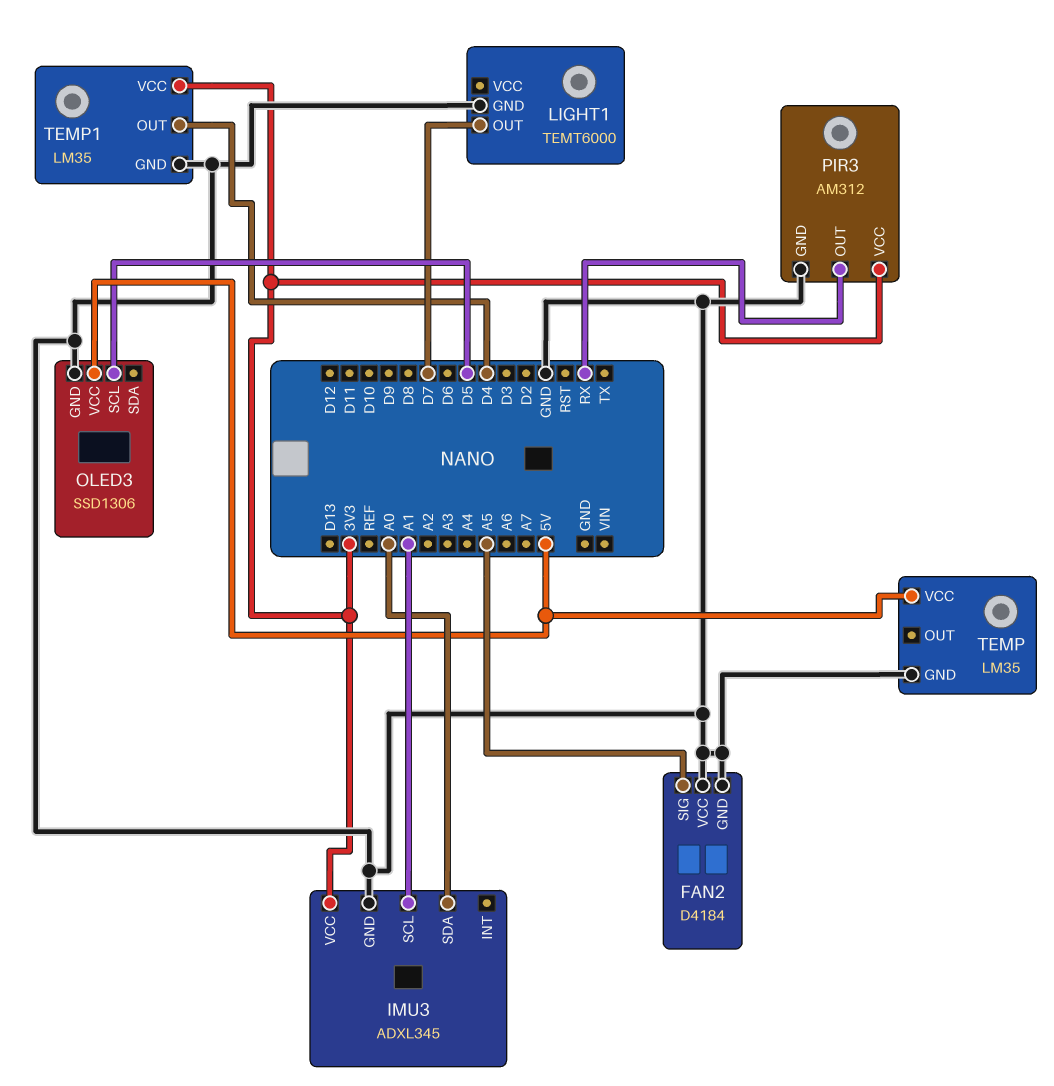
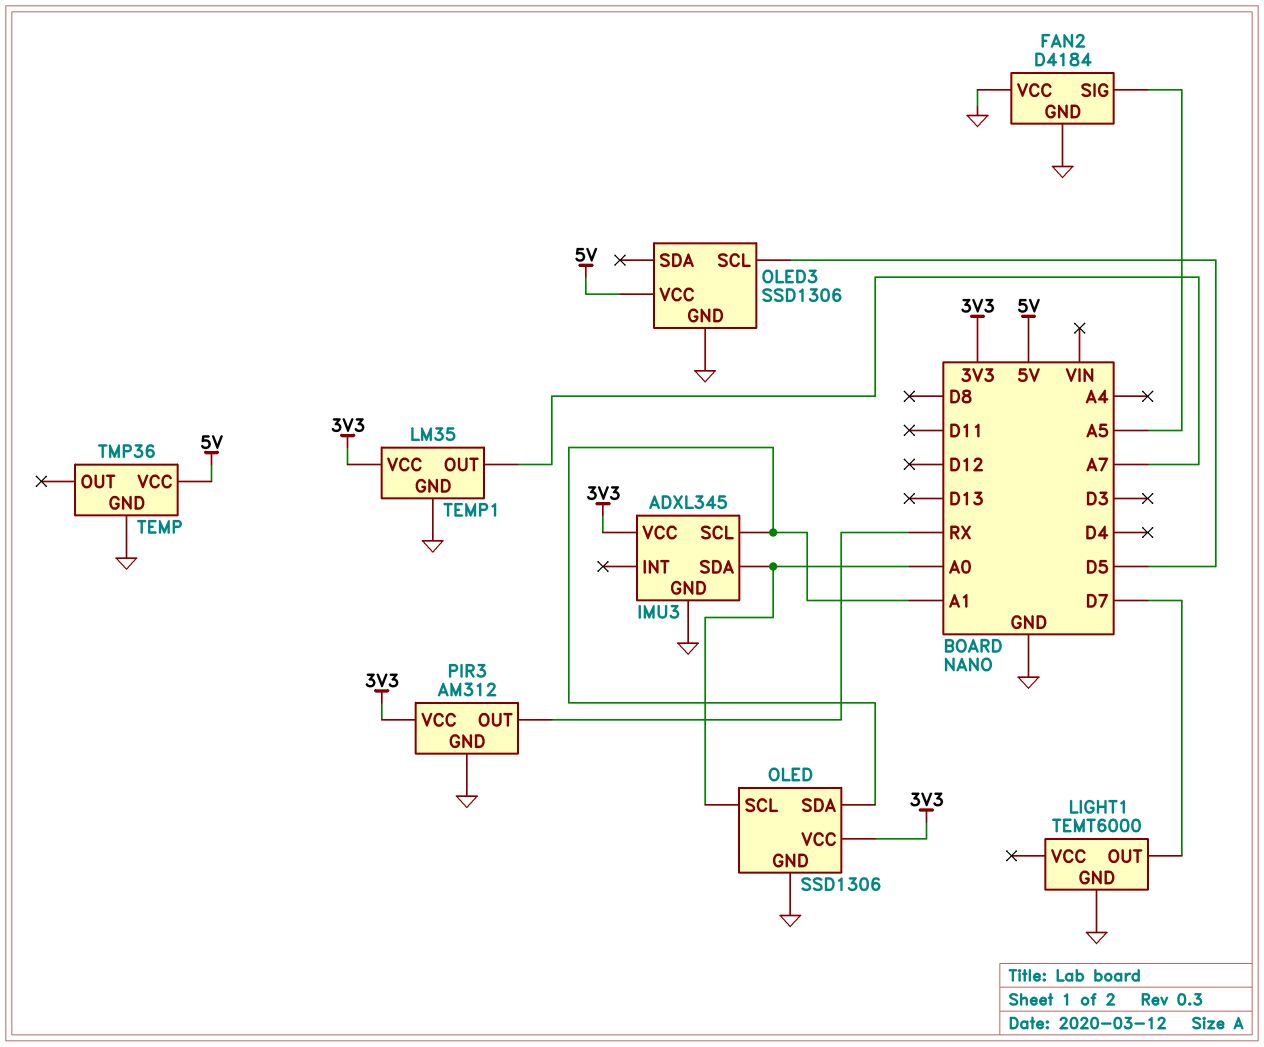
OLED: none -> SSD1306
OLED pin GND: none -> GND
OLED pin SCL: none -> A0
OLED pin SDA: none -> A1
OLED pin VCC: none -> 3V3
TEMP: LM35 -> TMP36
TEMP1 pin OUT: D4 -> A7

